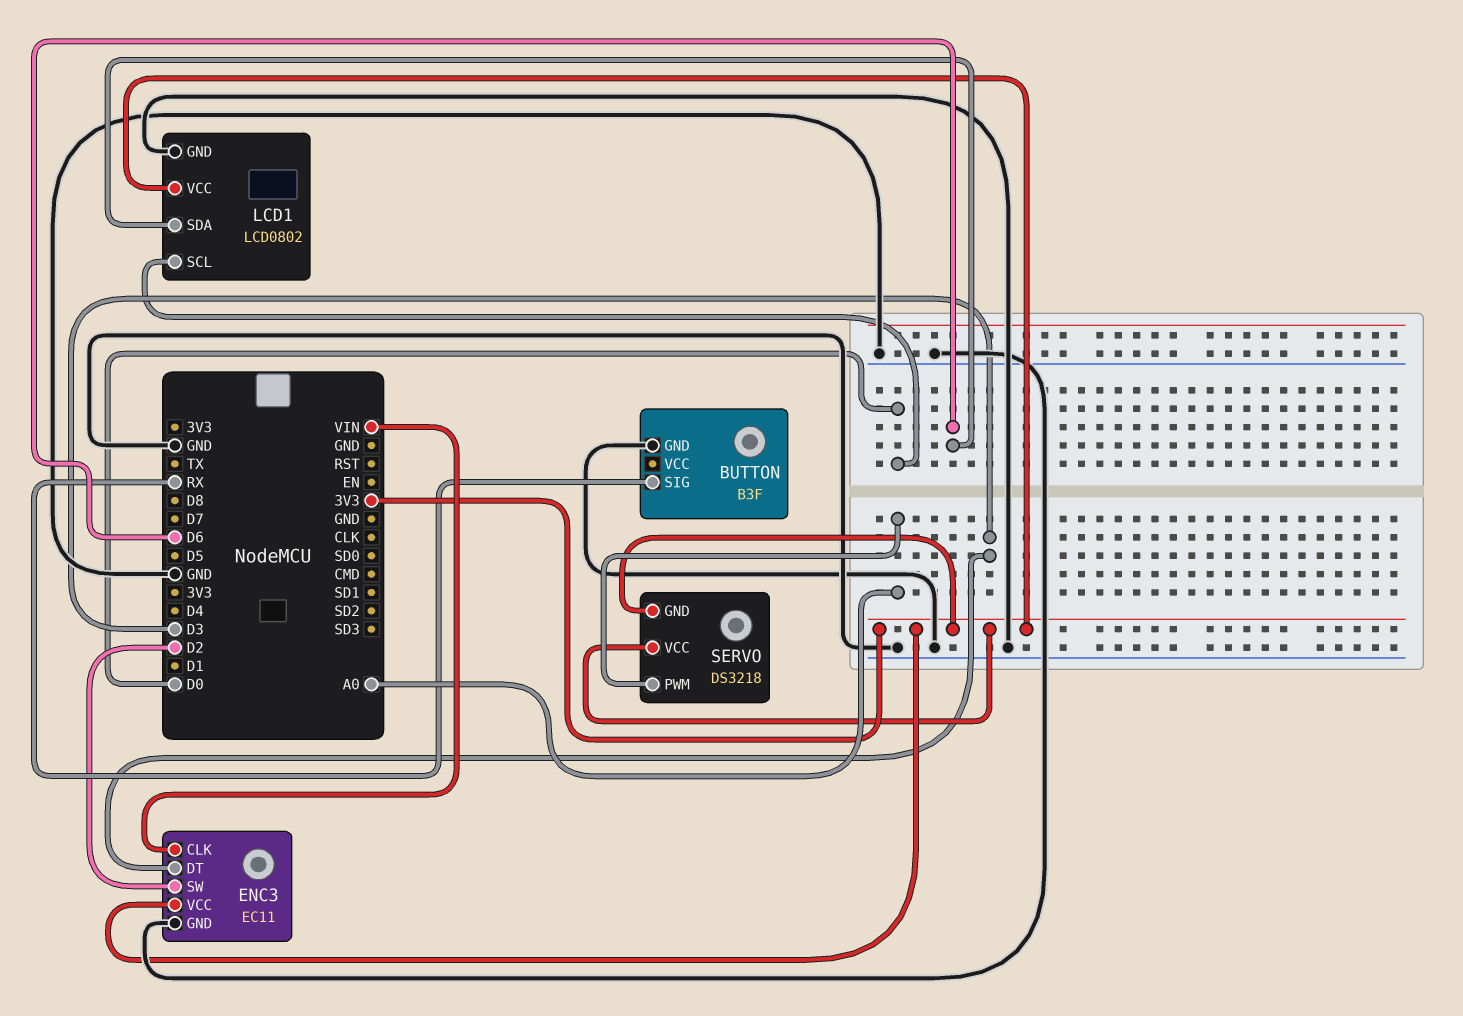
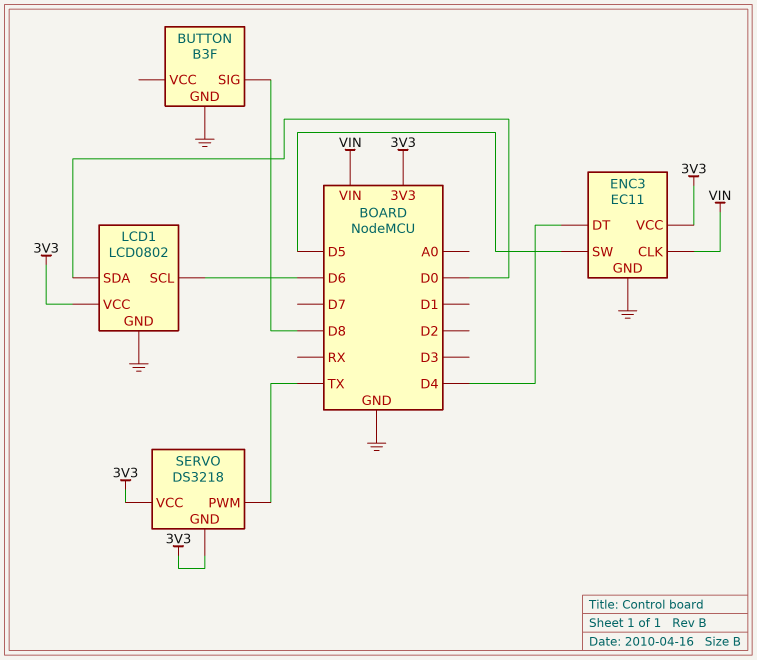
BUTTON pin SIG: RX -> D8
ENC3 pin DT: D3 -> D4
ENC3 pin SW: D2 -> D5
LCD1 pin SCL: D0 -> D6
LCD1 pin SDA: D6 -> D0
SERVO pin PWM: A0 -> TX

